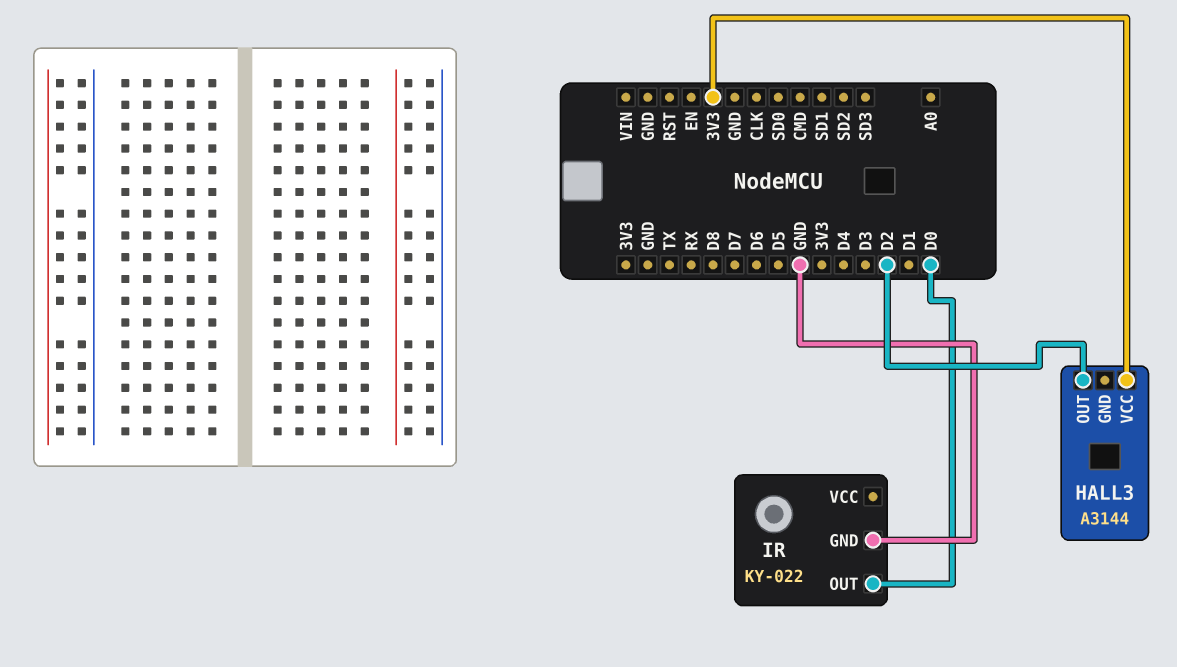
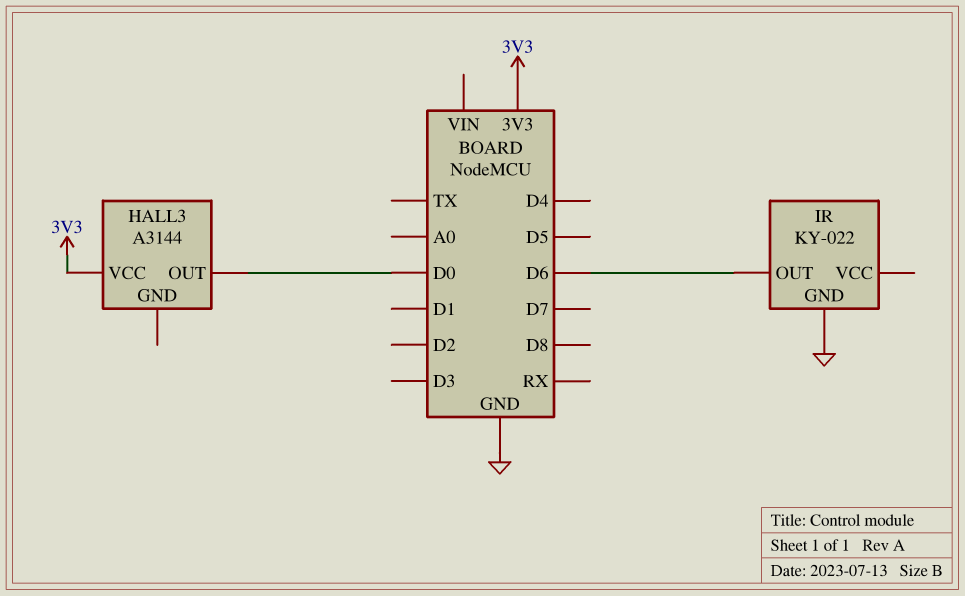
HALL3 pin OUT: D2 -> D0
IR pin OUT: D0 -> D6

